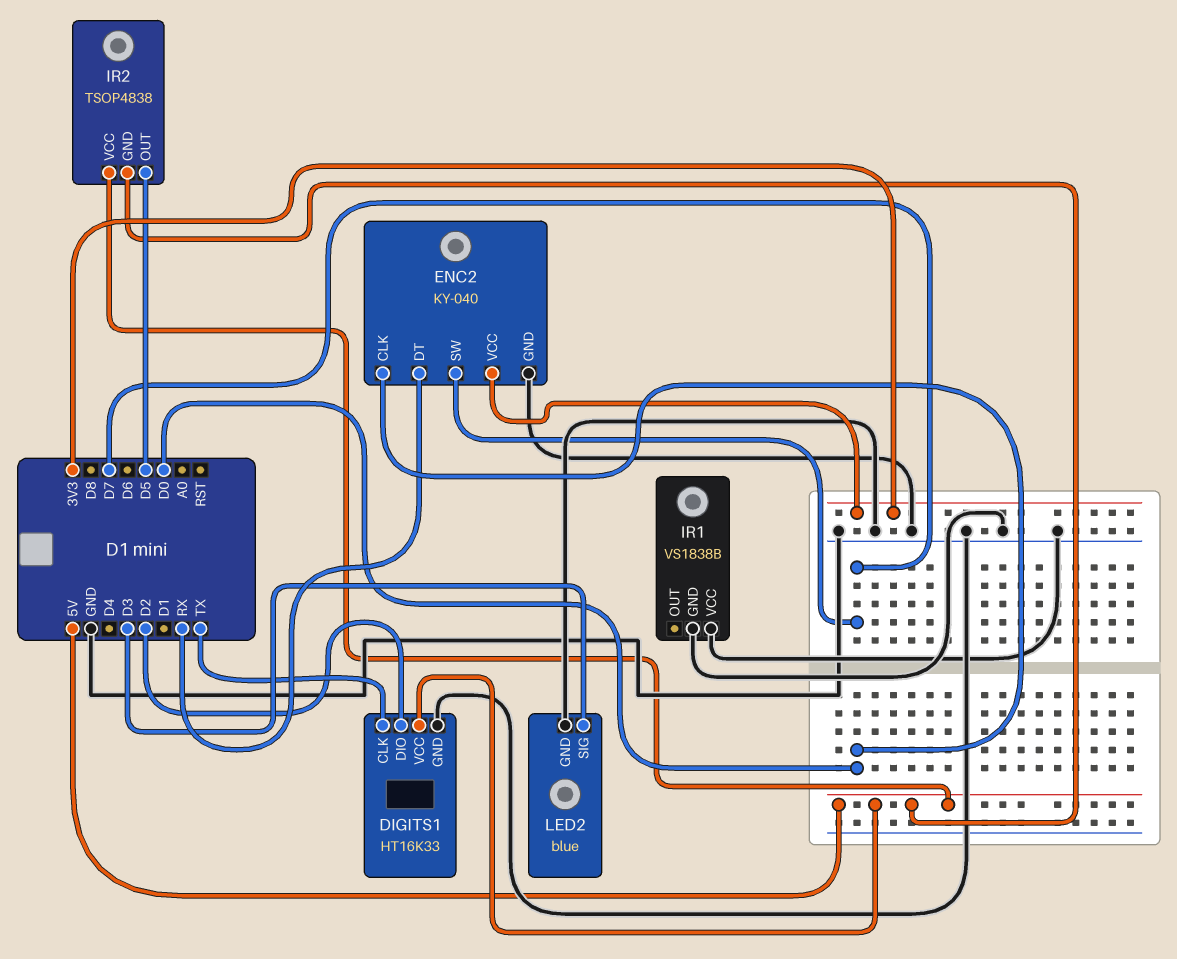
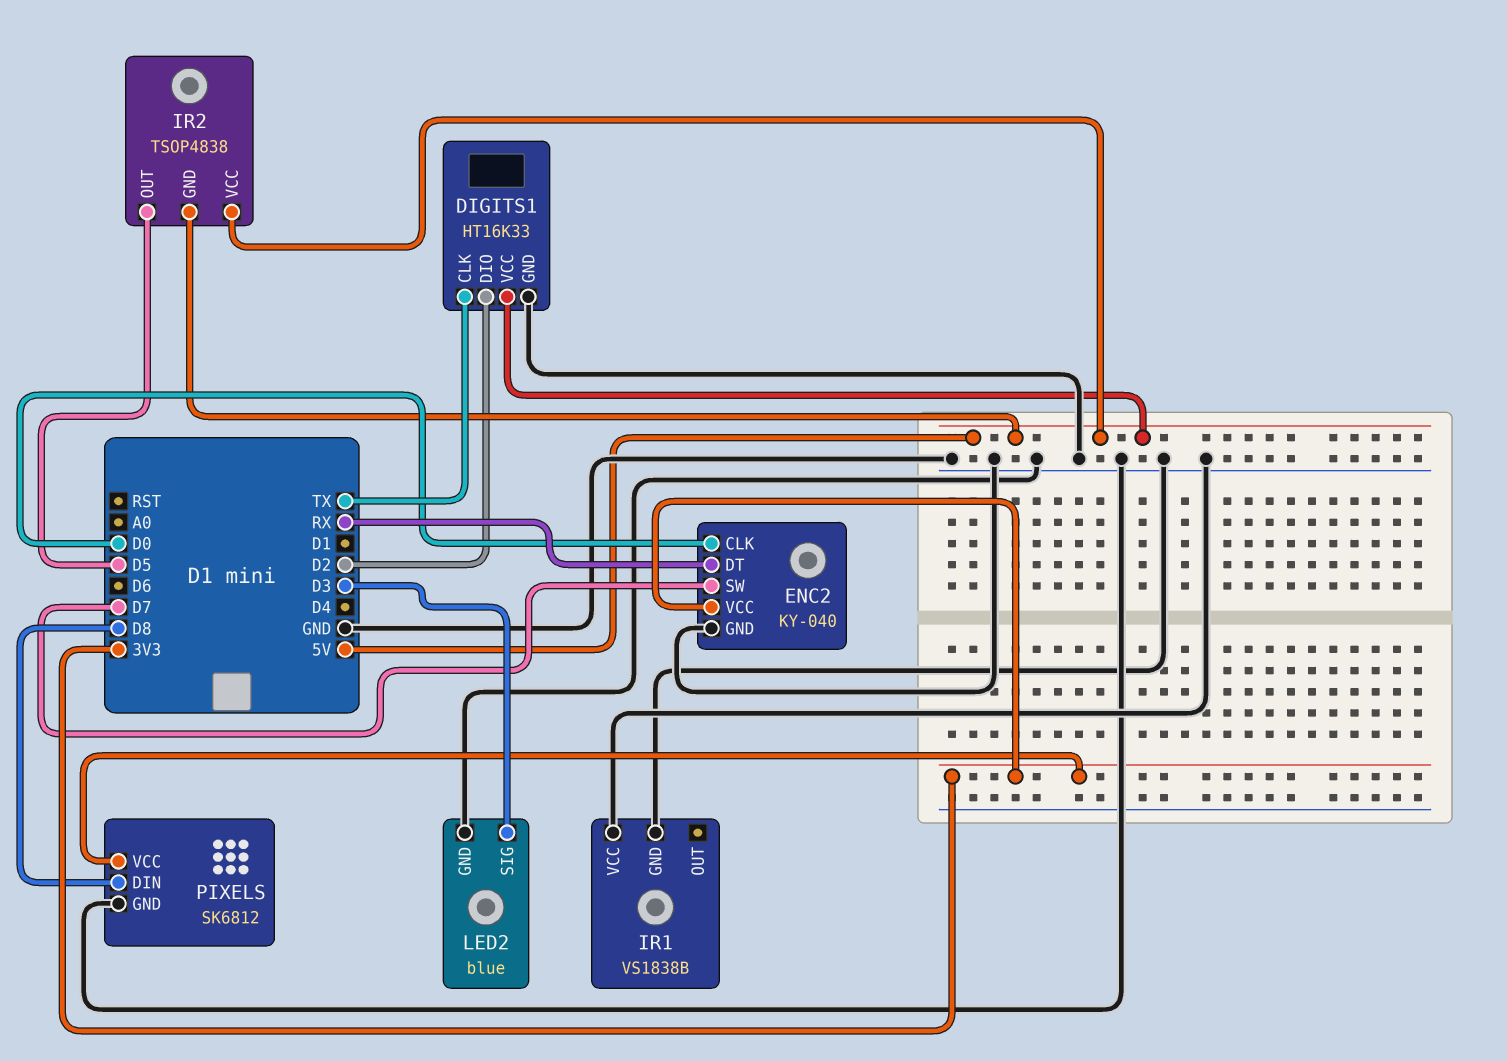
PIXELS: none -> SK6812
PIXELS pin DIN: none -> D8
PIXELS pin GND: none -> GND
PIXELS pin VCC: none -> 3V3

